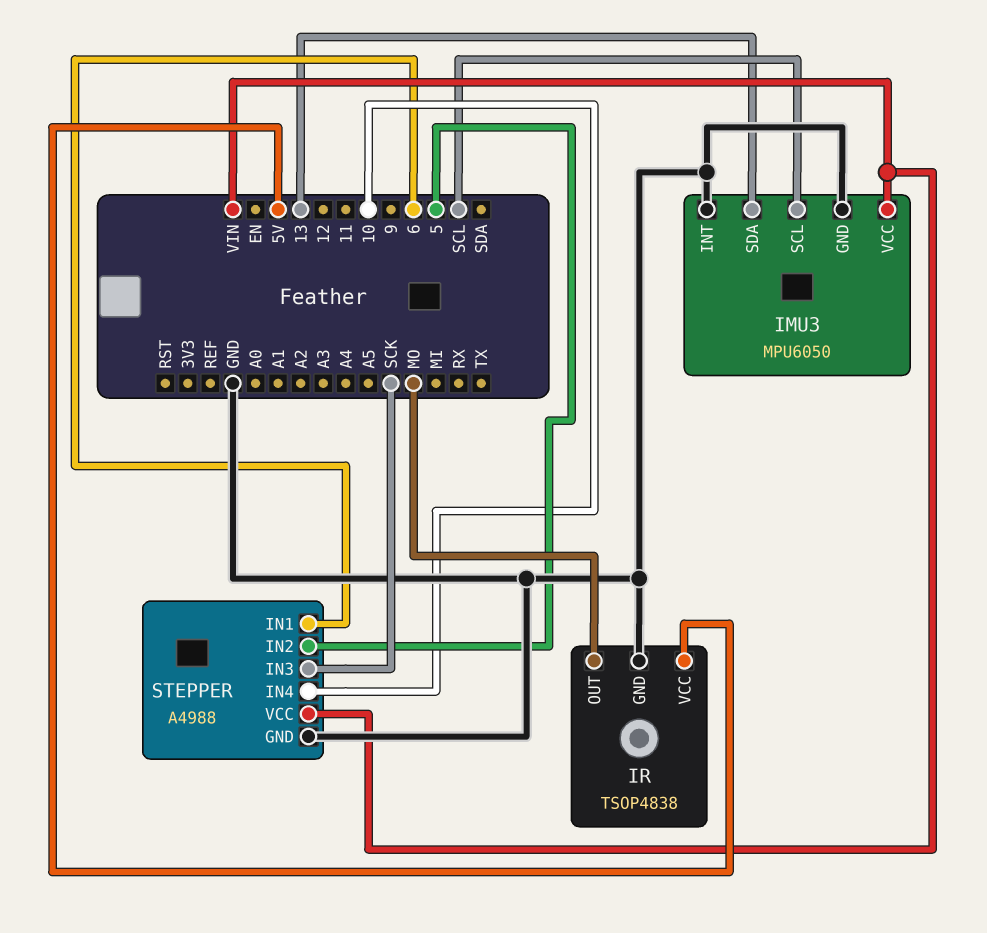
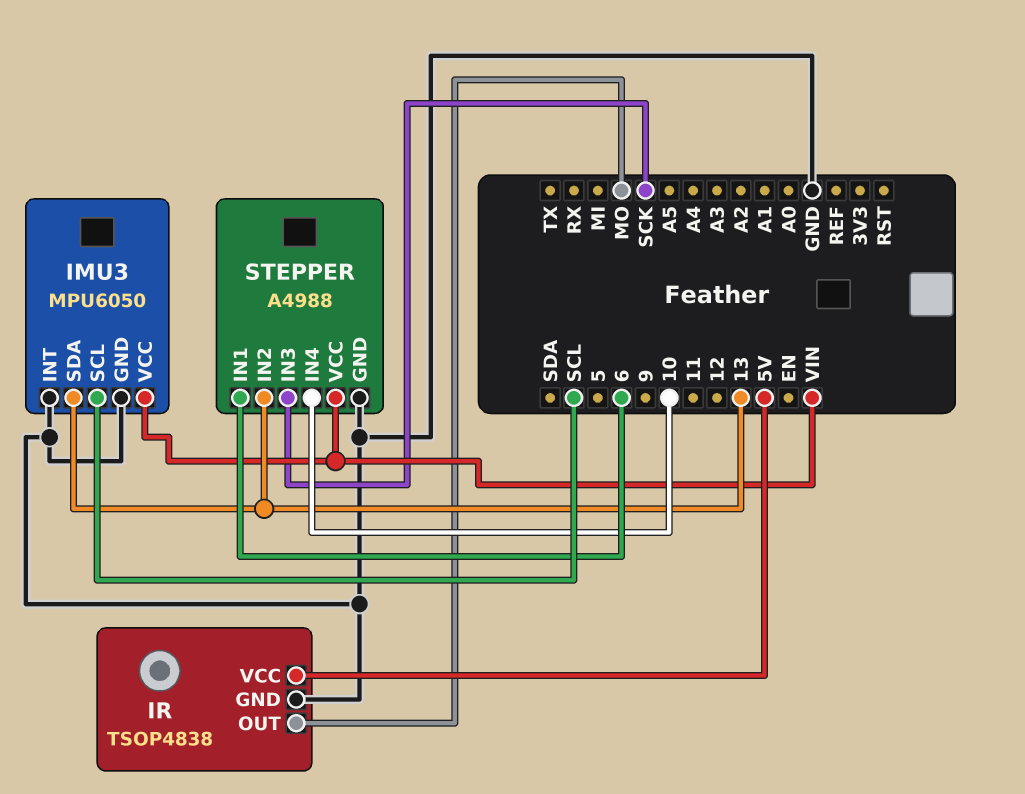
STEPPER pin IN2: 5 -> 13

